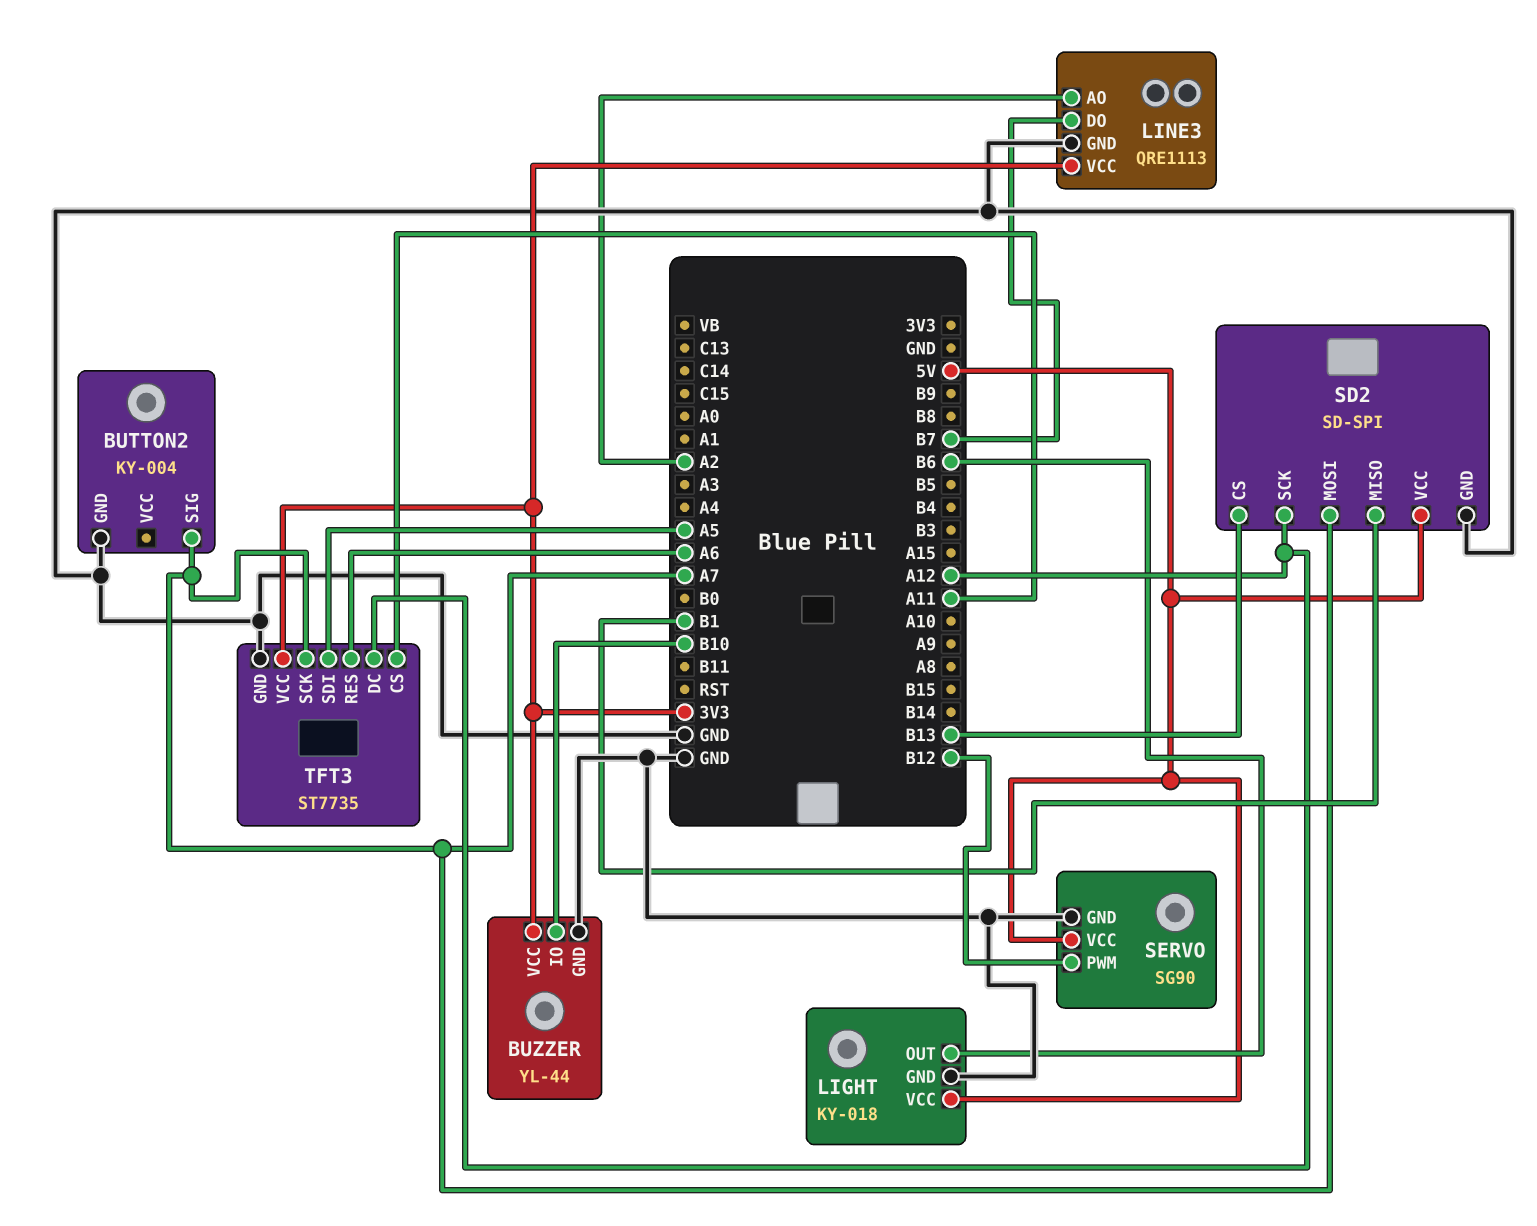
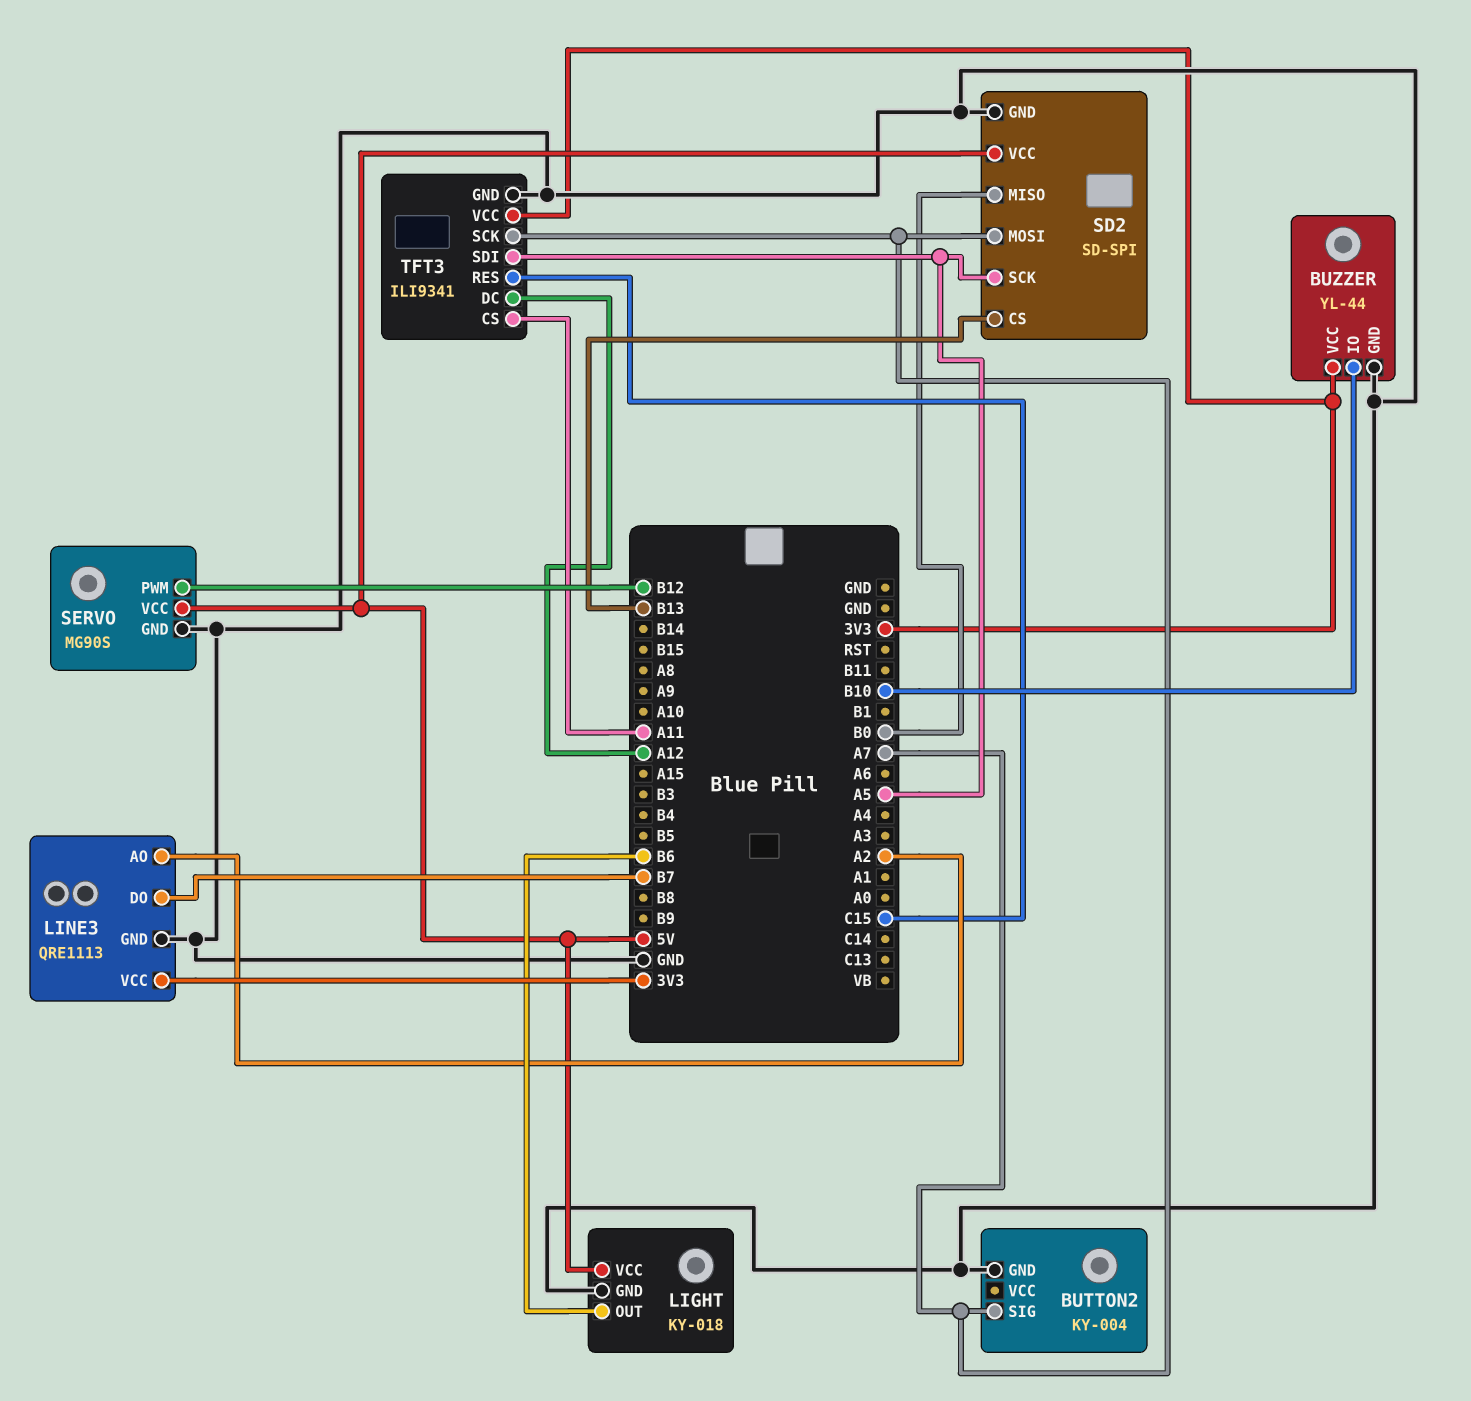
SD2 pin MISO: B1 -> B0
SD2 pin SCK: A12 -> A5
SERVO: SG90 -> MG90S
TFT3: ST7735 -> ILI9341
TFT3 pin RES: A6 -> C15

